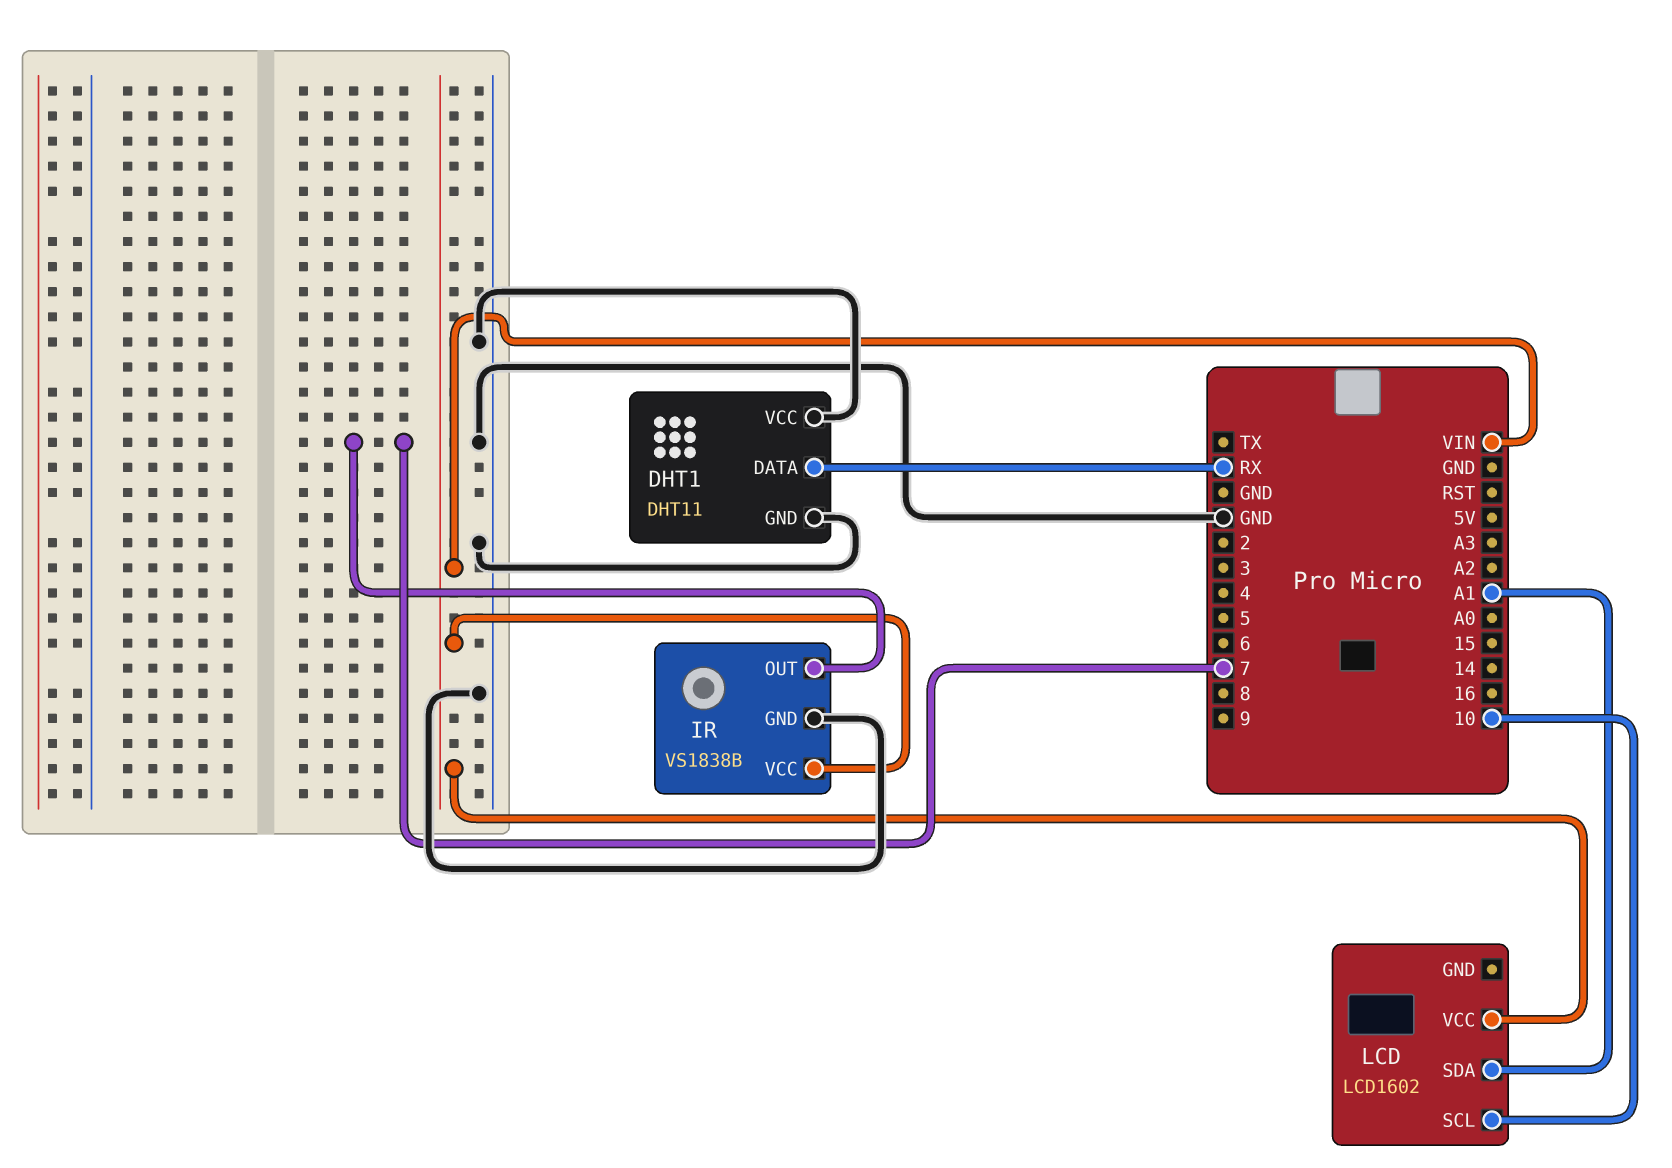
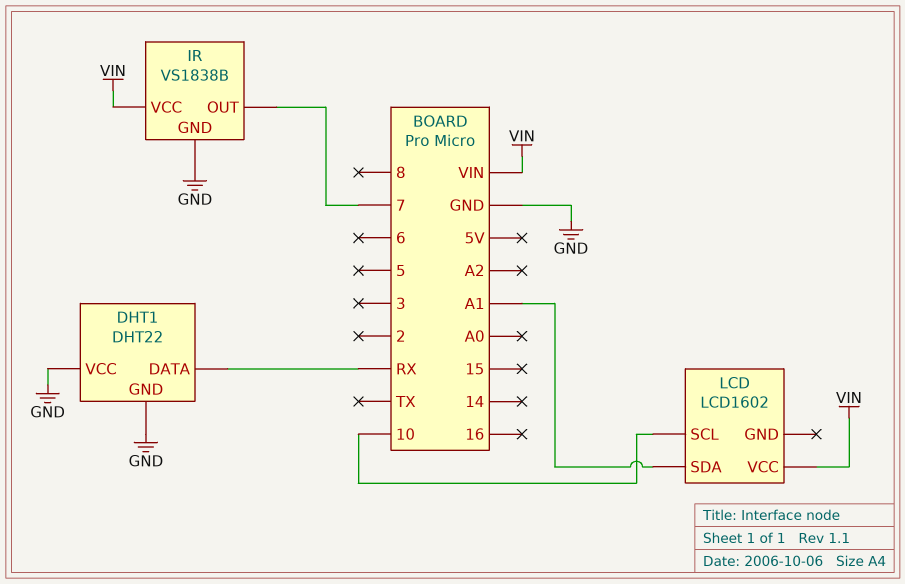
DHT1: DHT11 -> DHT22

